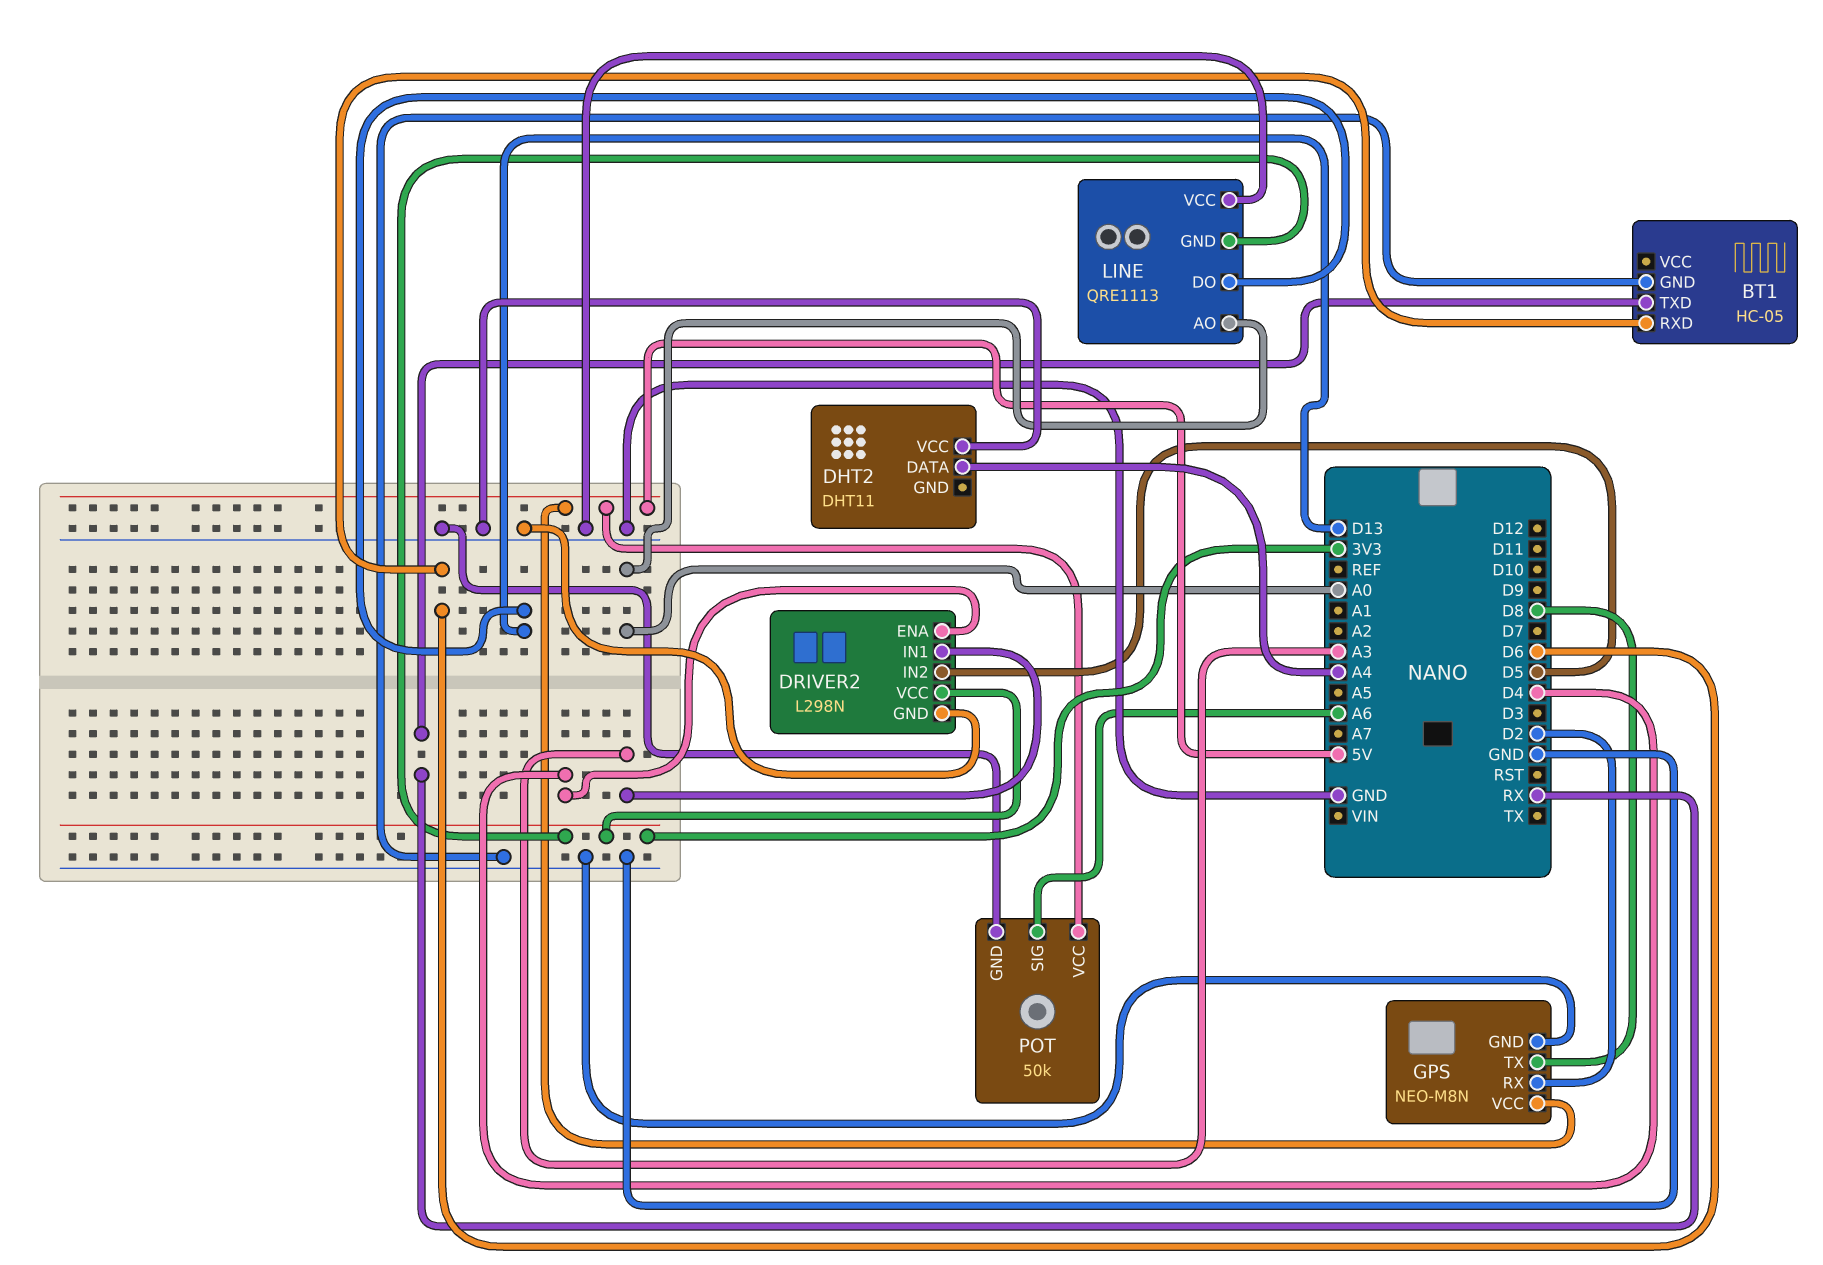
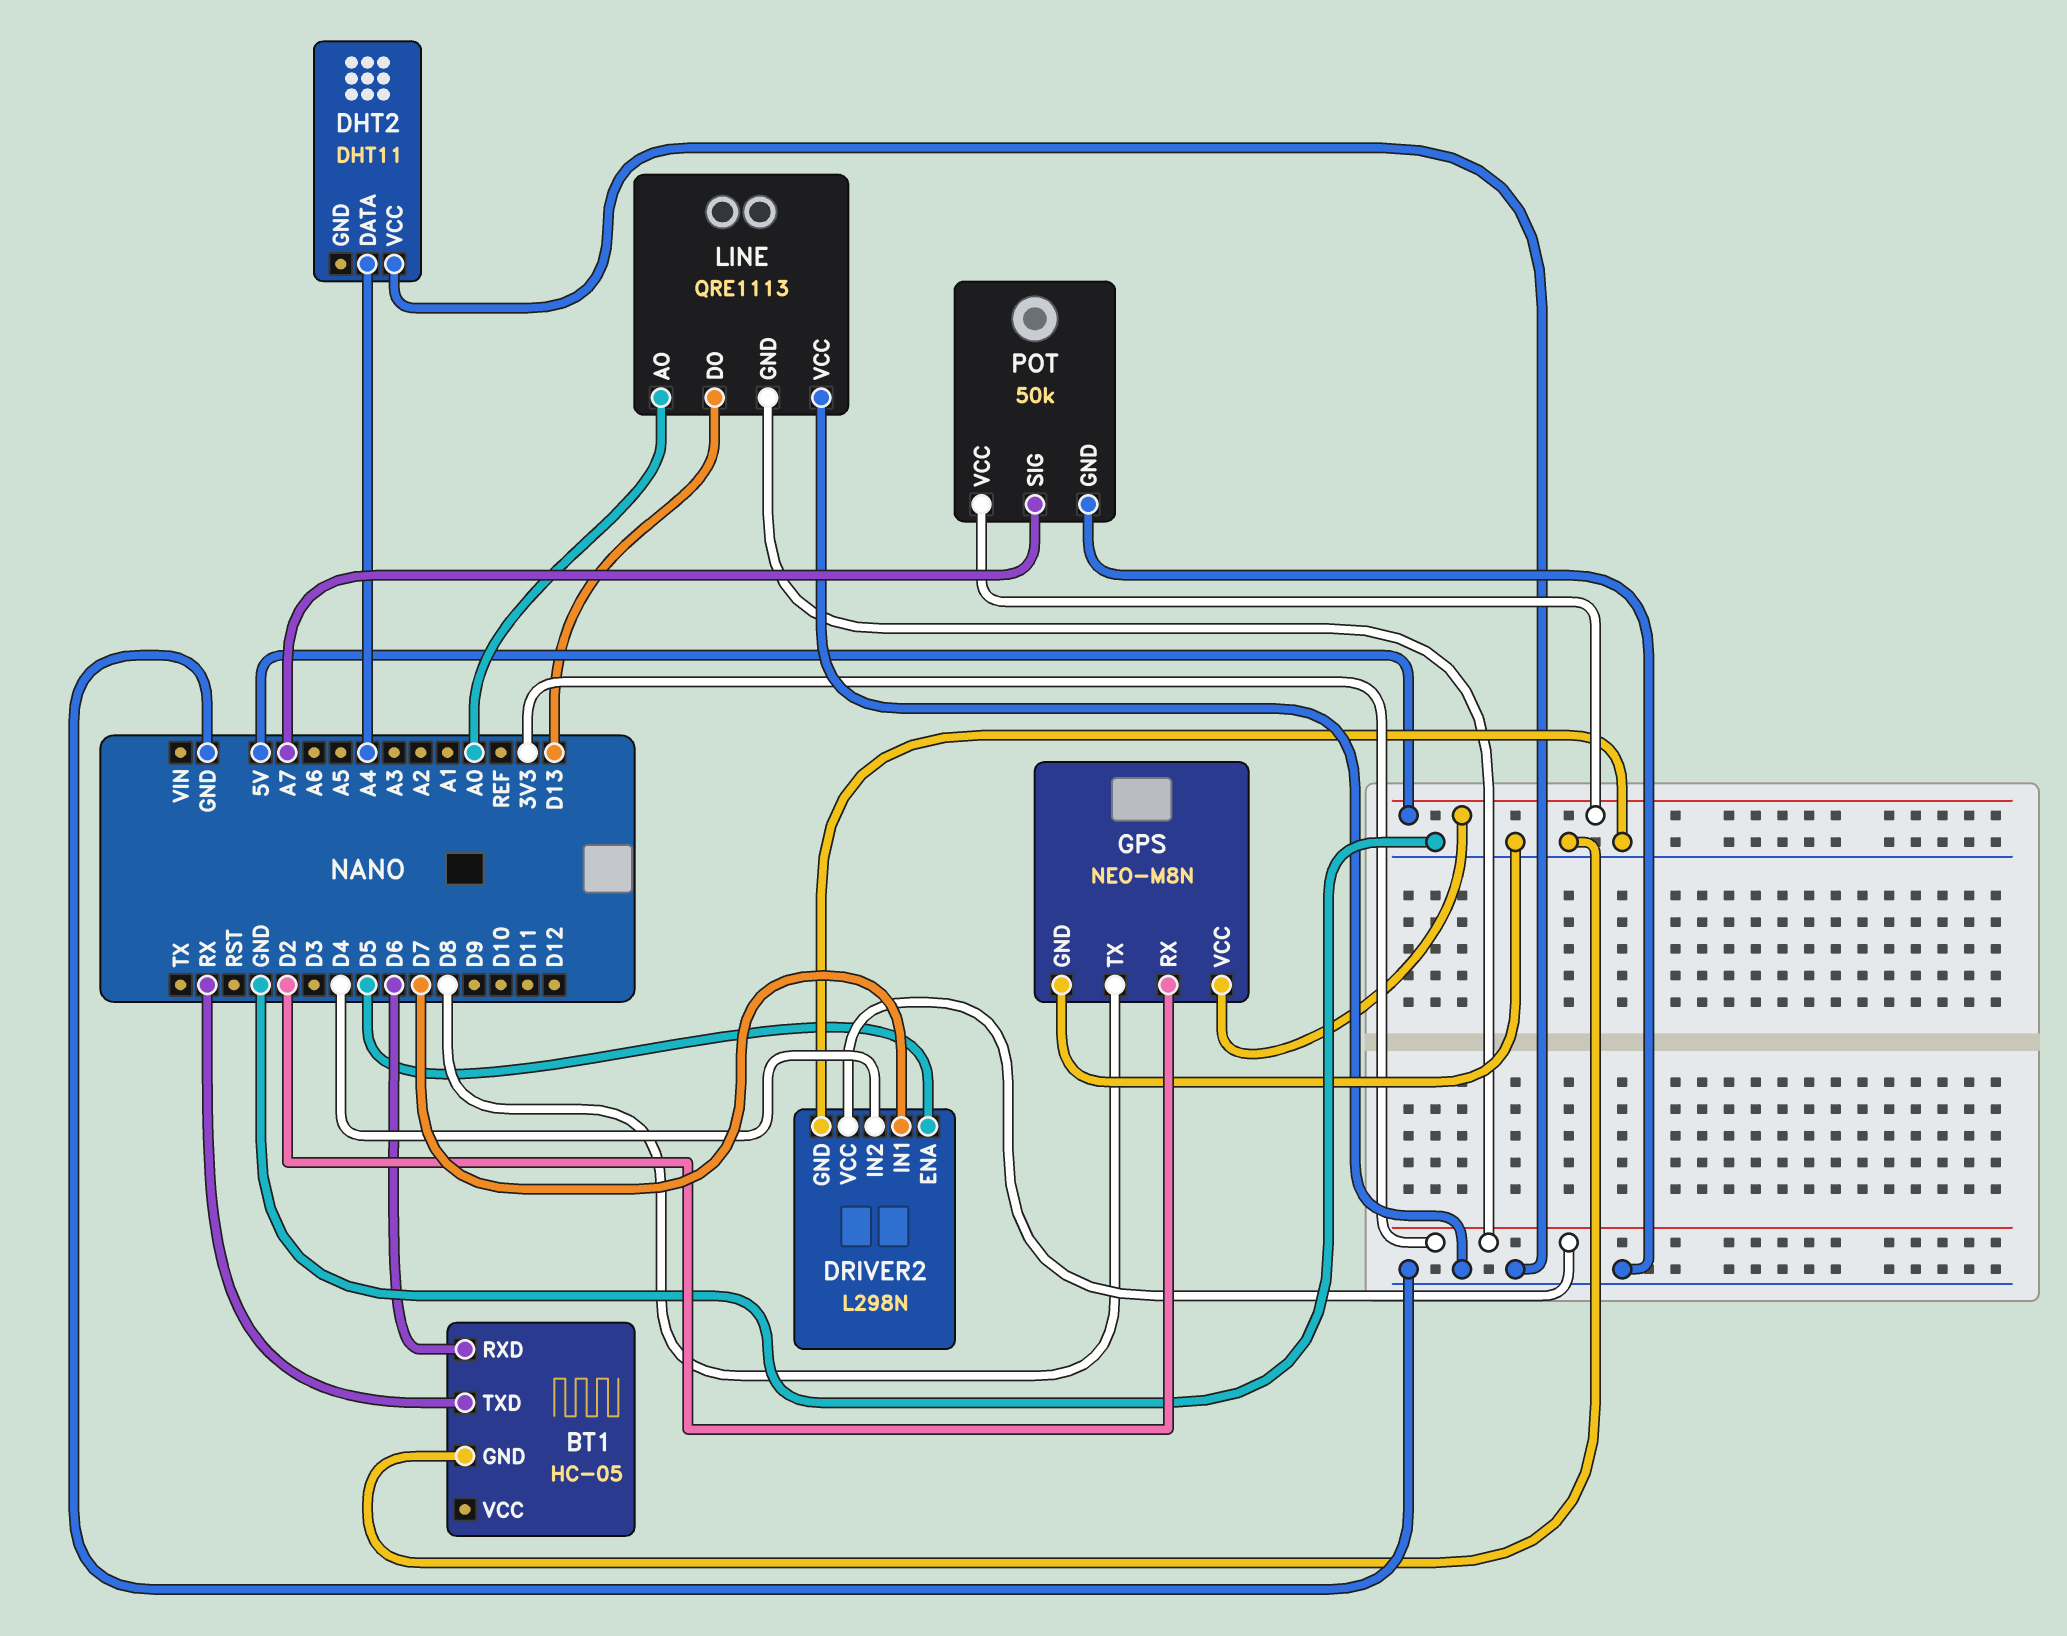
DRIVER2 pin ENA: D4 -> D5
DRIVER2 pin IN1: A3 -> D7
DRIVER2 pin IN2: D5 -> D4
POT pin SIG: A6 -> A7

